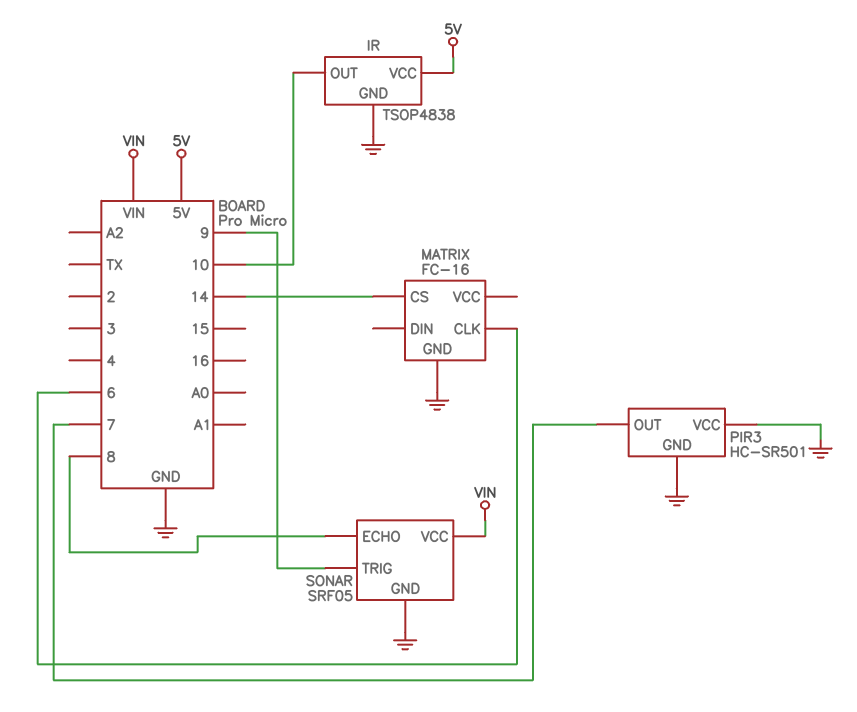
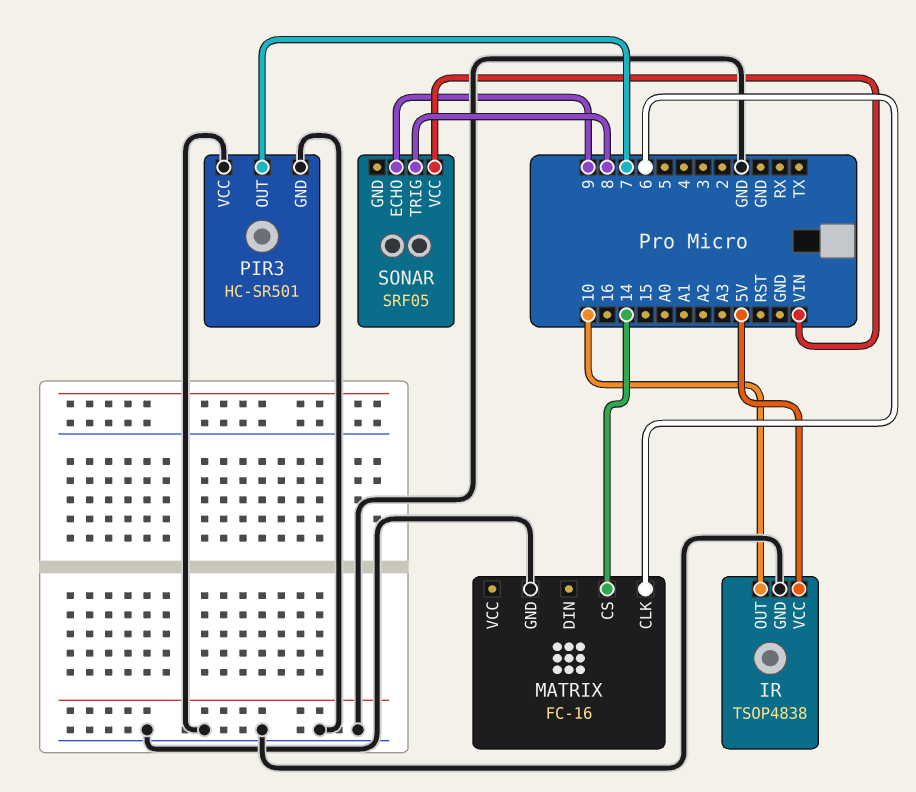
SONAR pin ECHO: 8 -> 9
SONAR pin GND: GND -> none
SONAR pin TRIG: 9 -> 8

